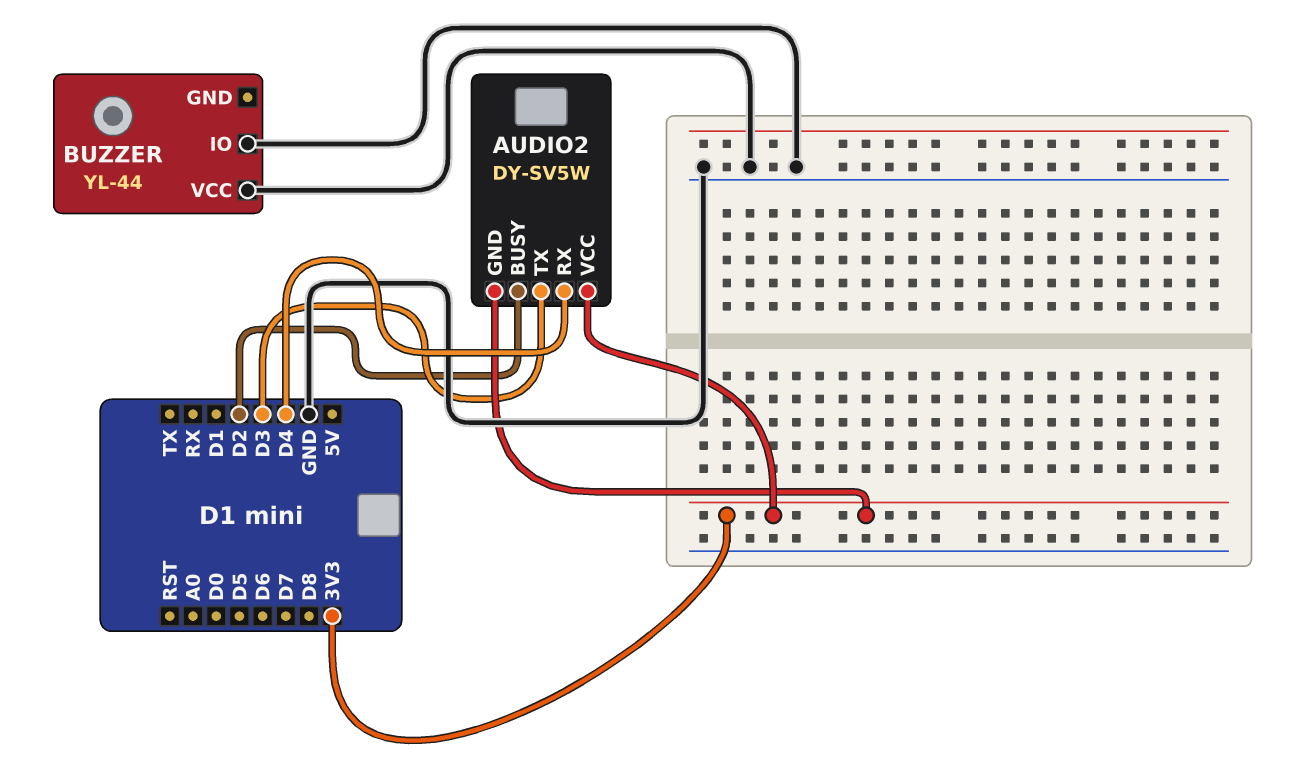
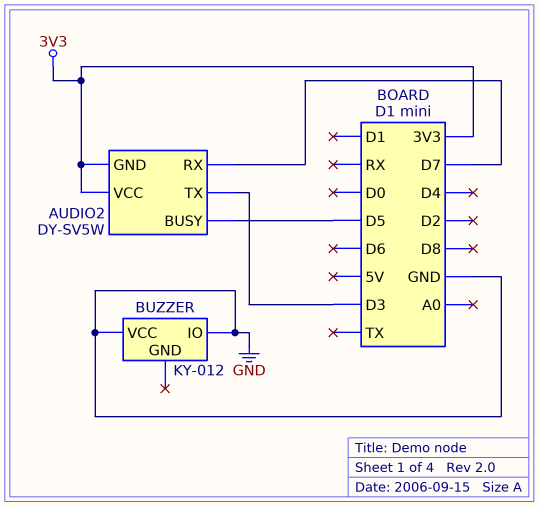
AUDIO2 pin BUSY: D2 -> D5
AUDIO2 pin RX: D4 -> D7
BUZZER: YL-44 -> KY-012

